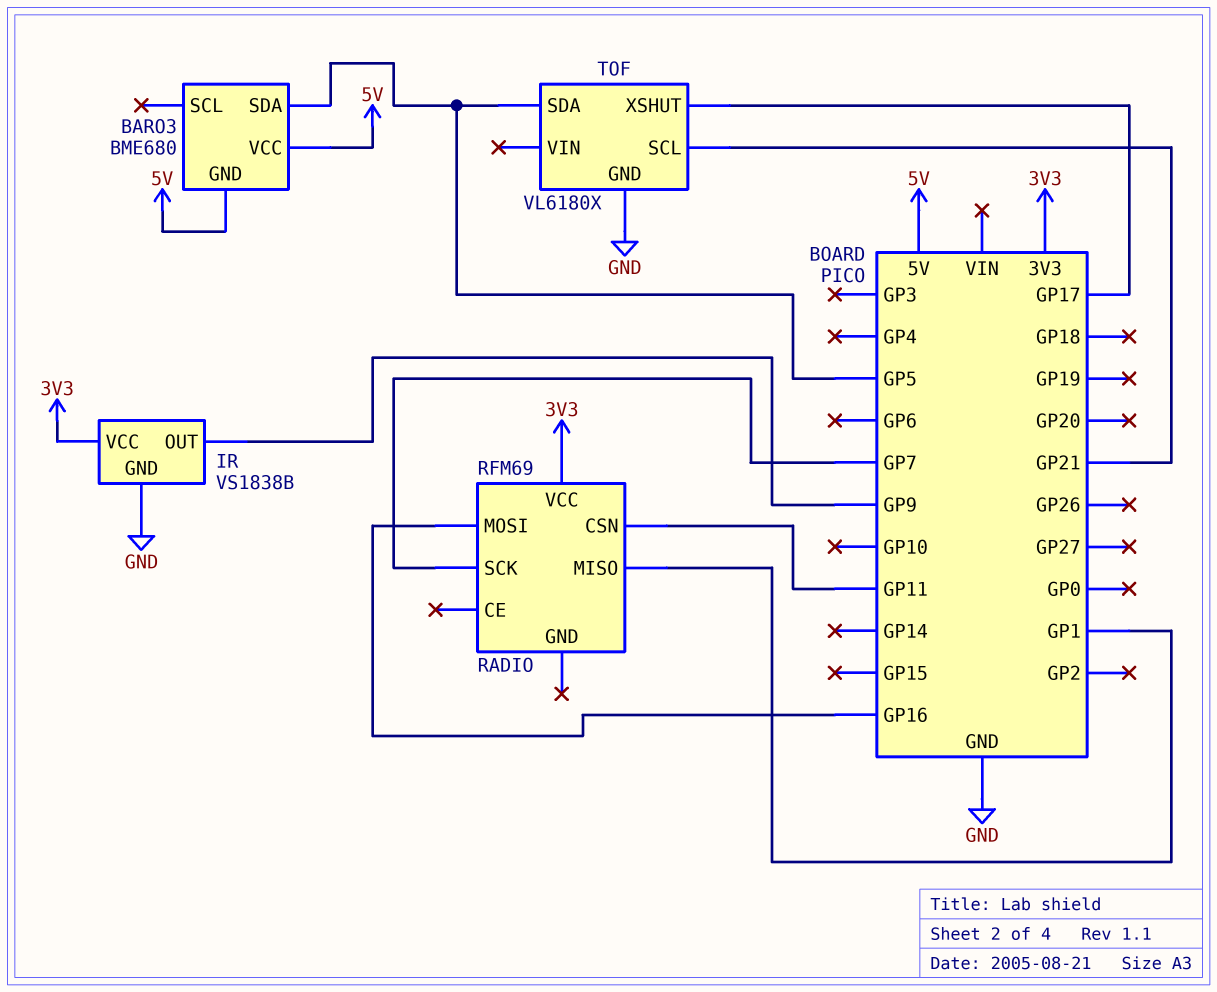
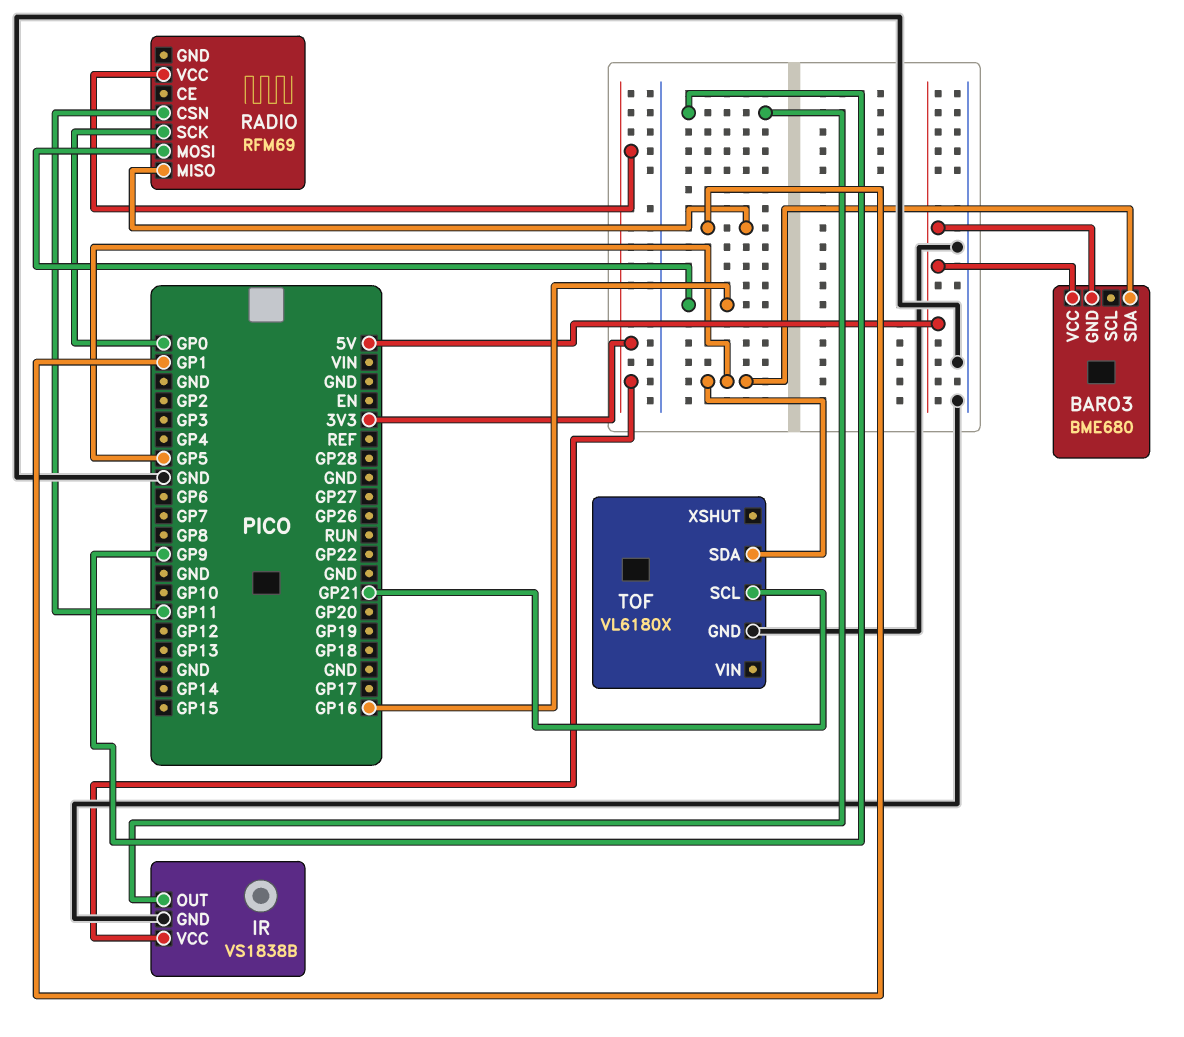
RADIO pin SCK: GP7 -> GP0
TOF pin XSHUT: GP17 -> none

